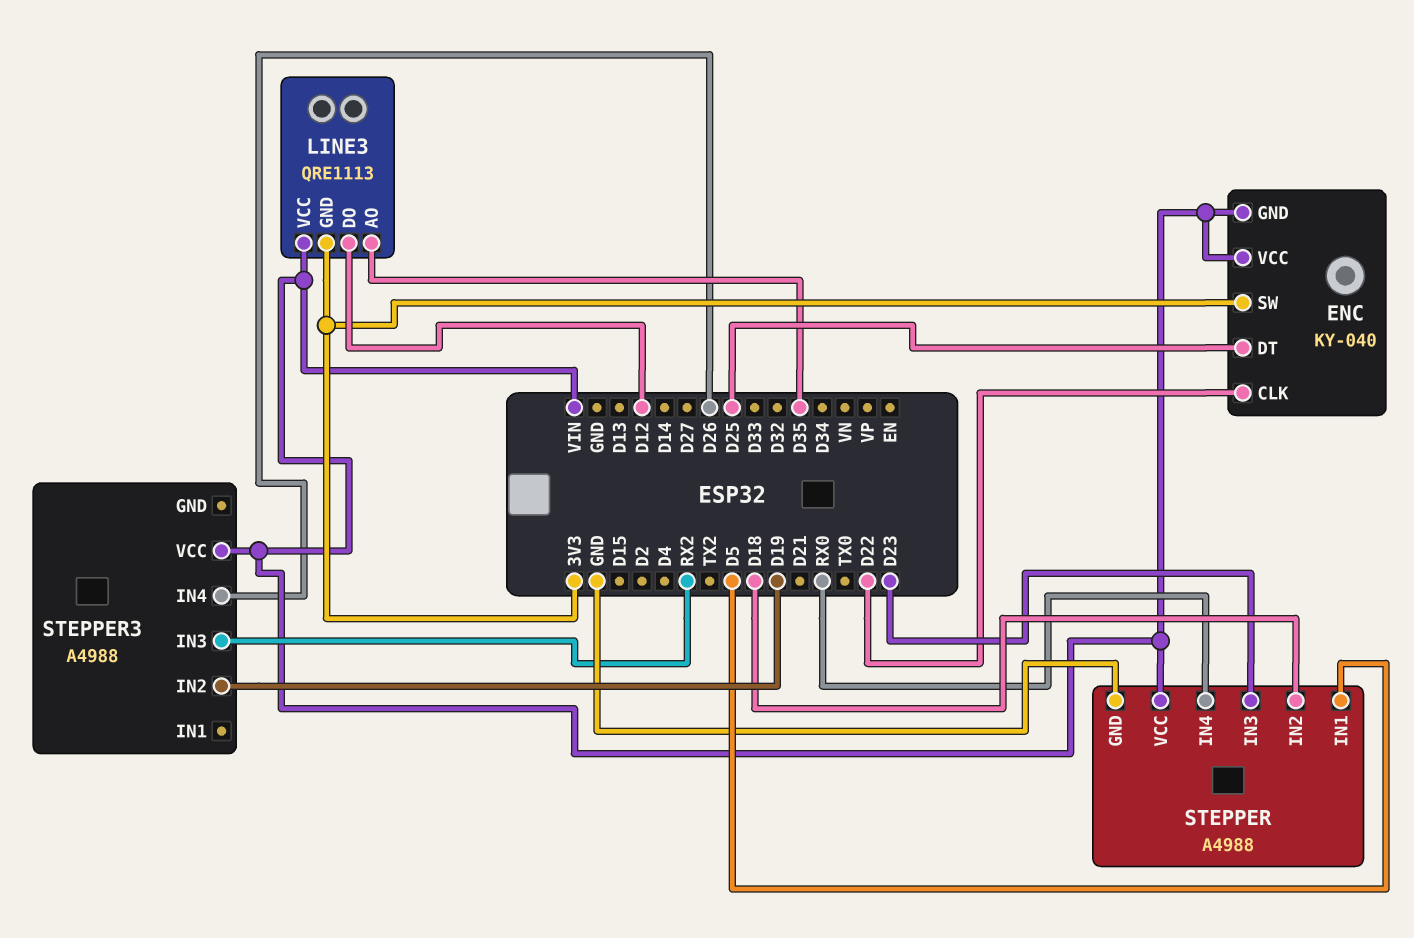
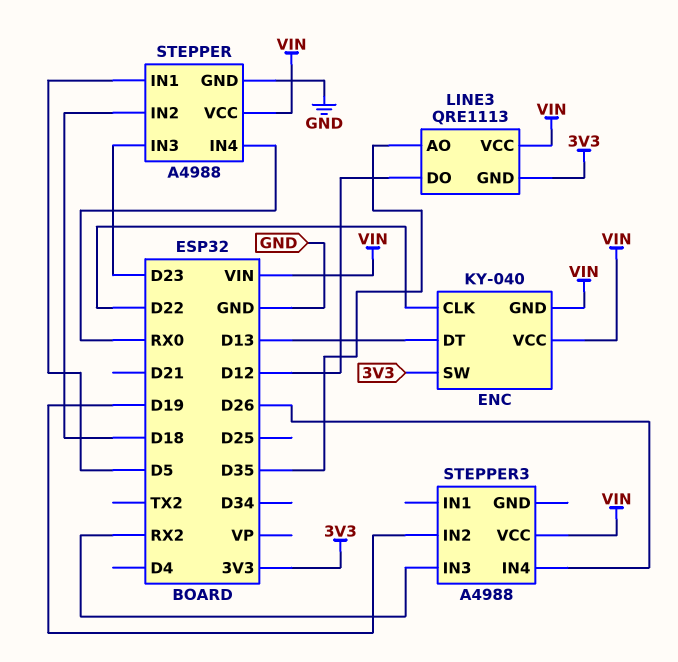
ENC pin DT: D25 -> D13

